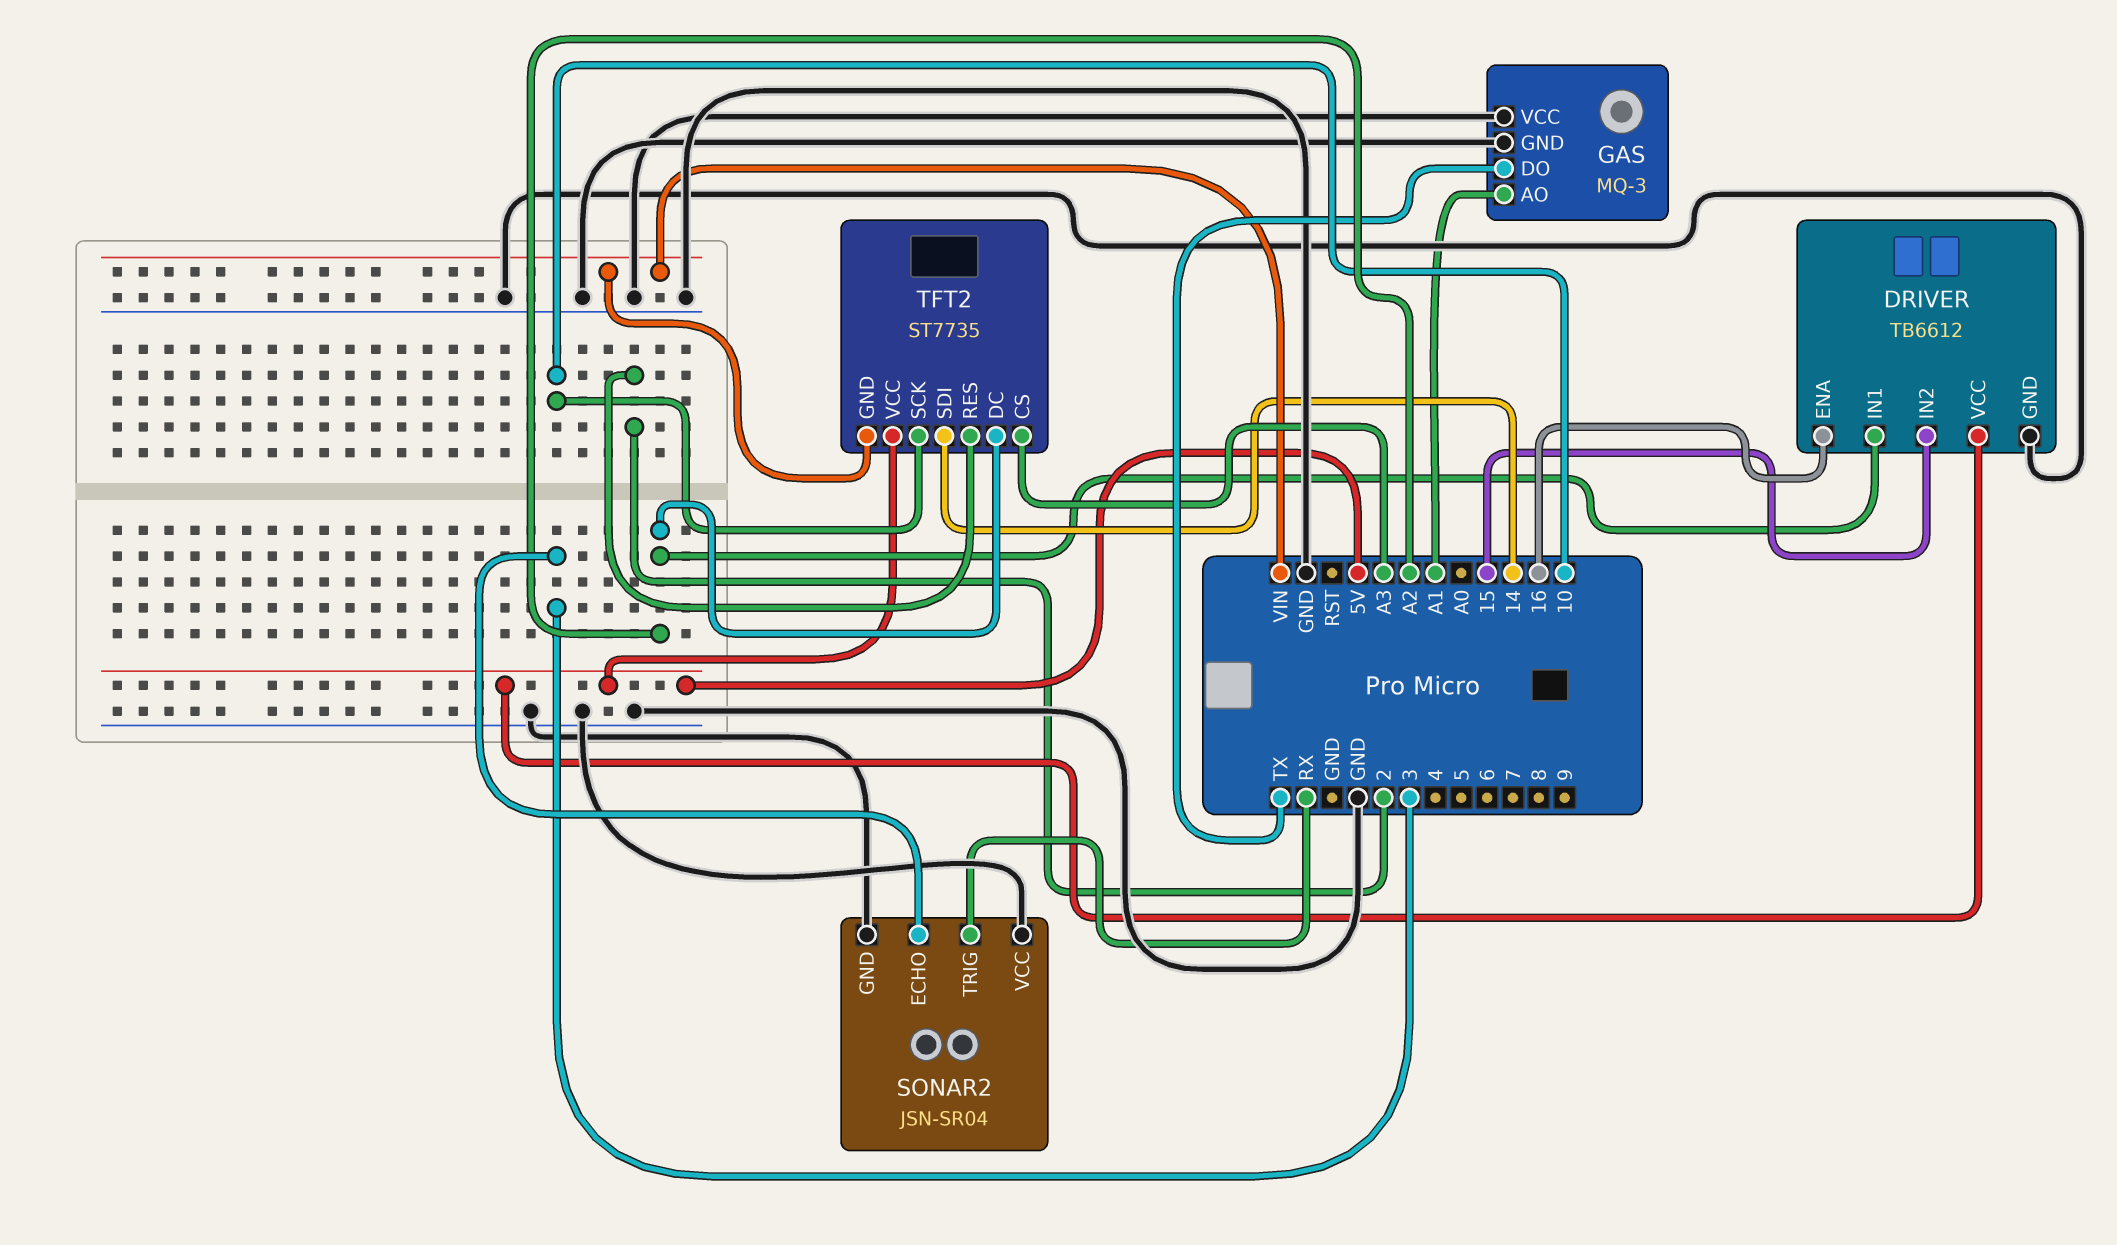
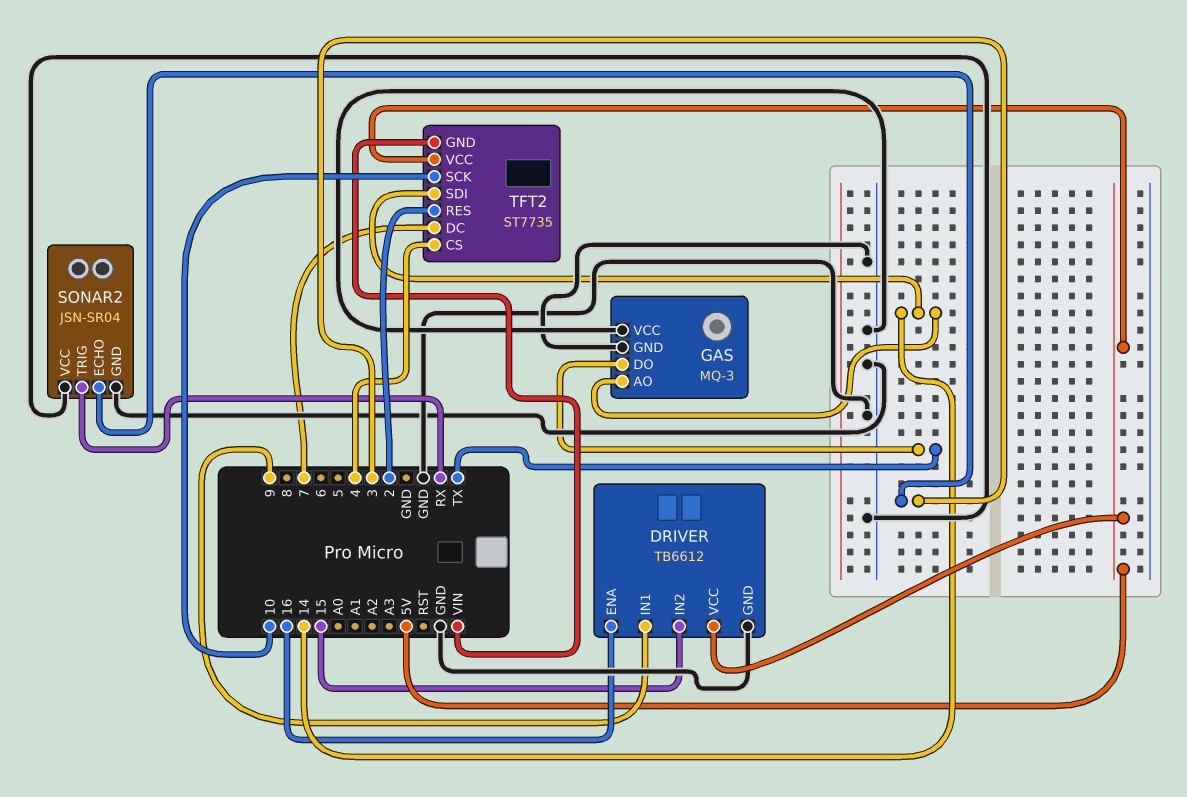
DRIVER pin IN1: A2 -> 9
GAS pin AO: A1 -> 14
TFT2 pin CS: A3 -> 4
TFT2 pin DC: A2 -> 7

